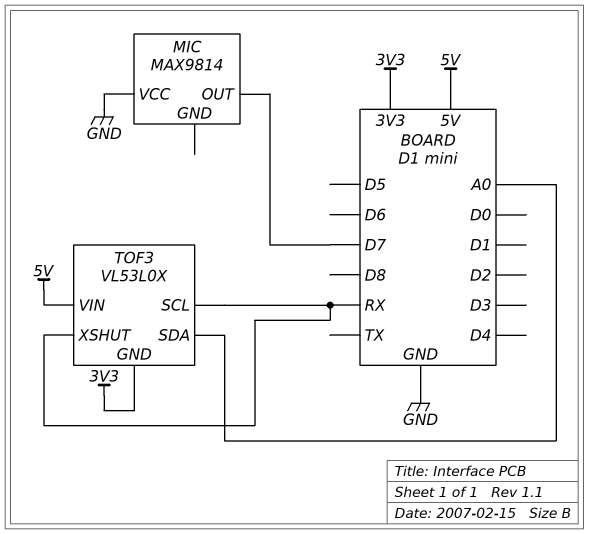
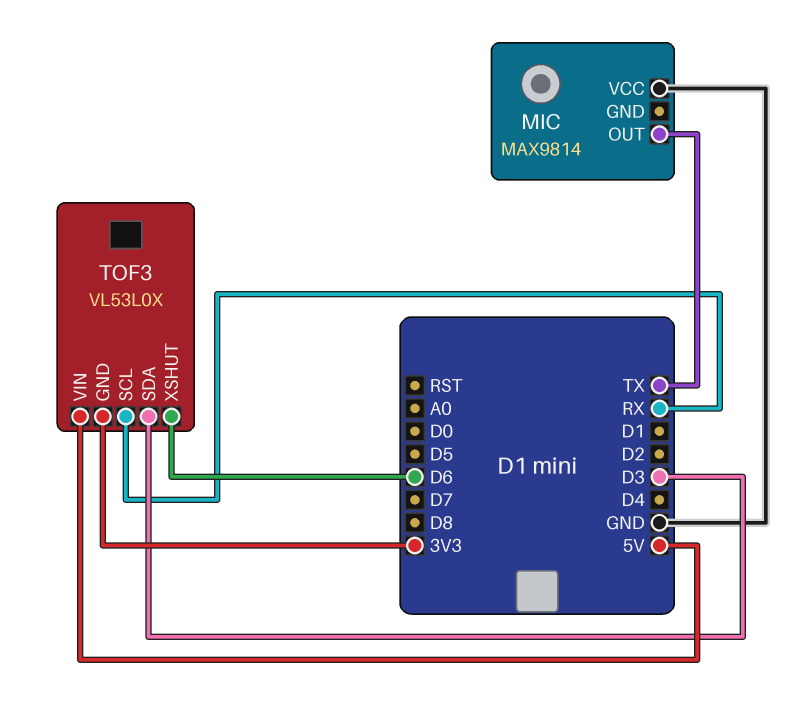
MIC pin OUT: D7 -> TX
TOF3 pin SDA: A0 -> D3
TOF3 pin XSHUT: RX -> D6

